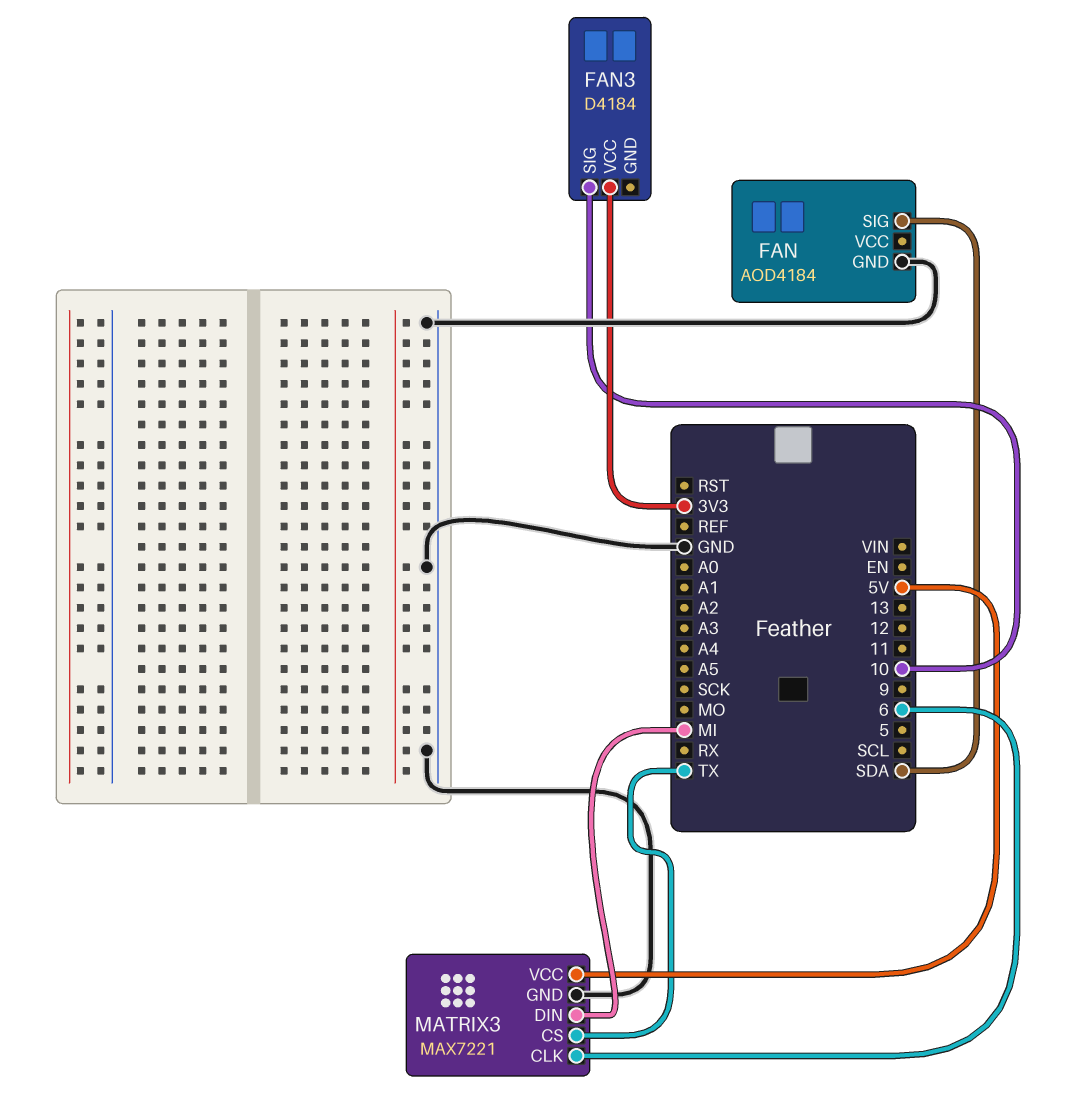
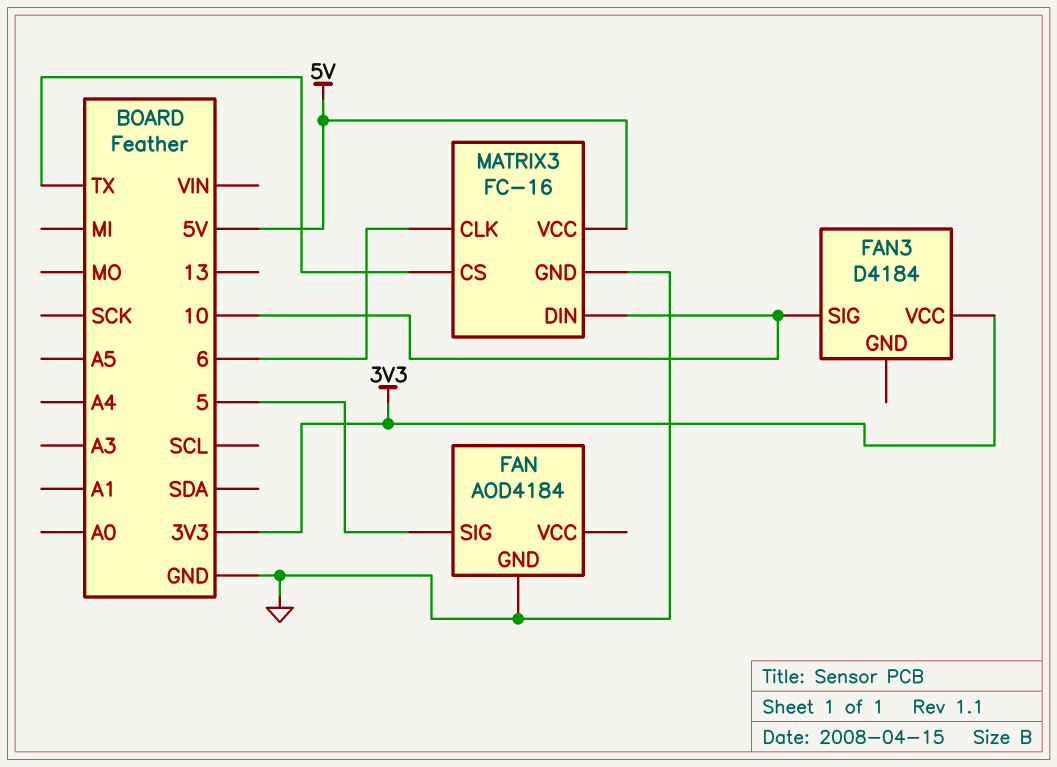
FAN pin SIG: SDA -> 5
MATRIX3: MAX7221 -> FC-16
MATRIX3 pin DIN: MI -> 10

